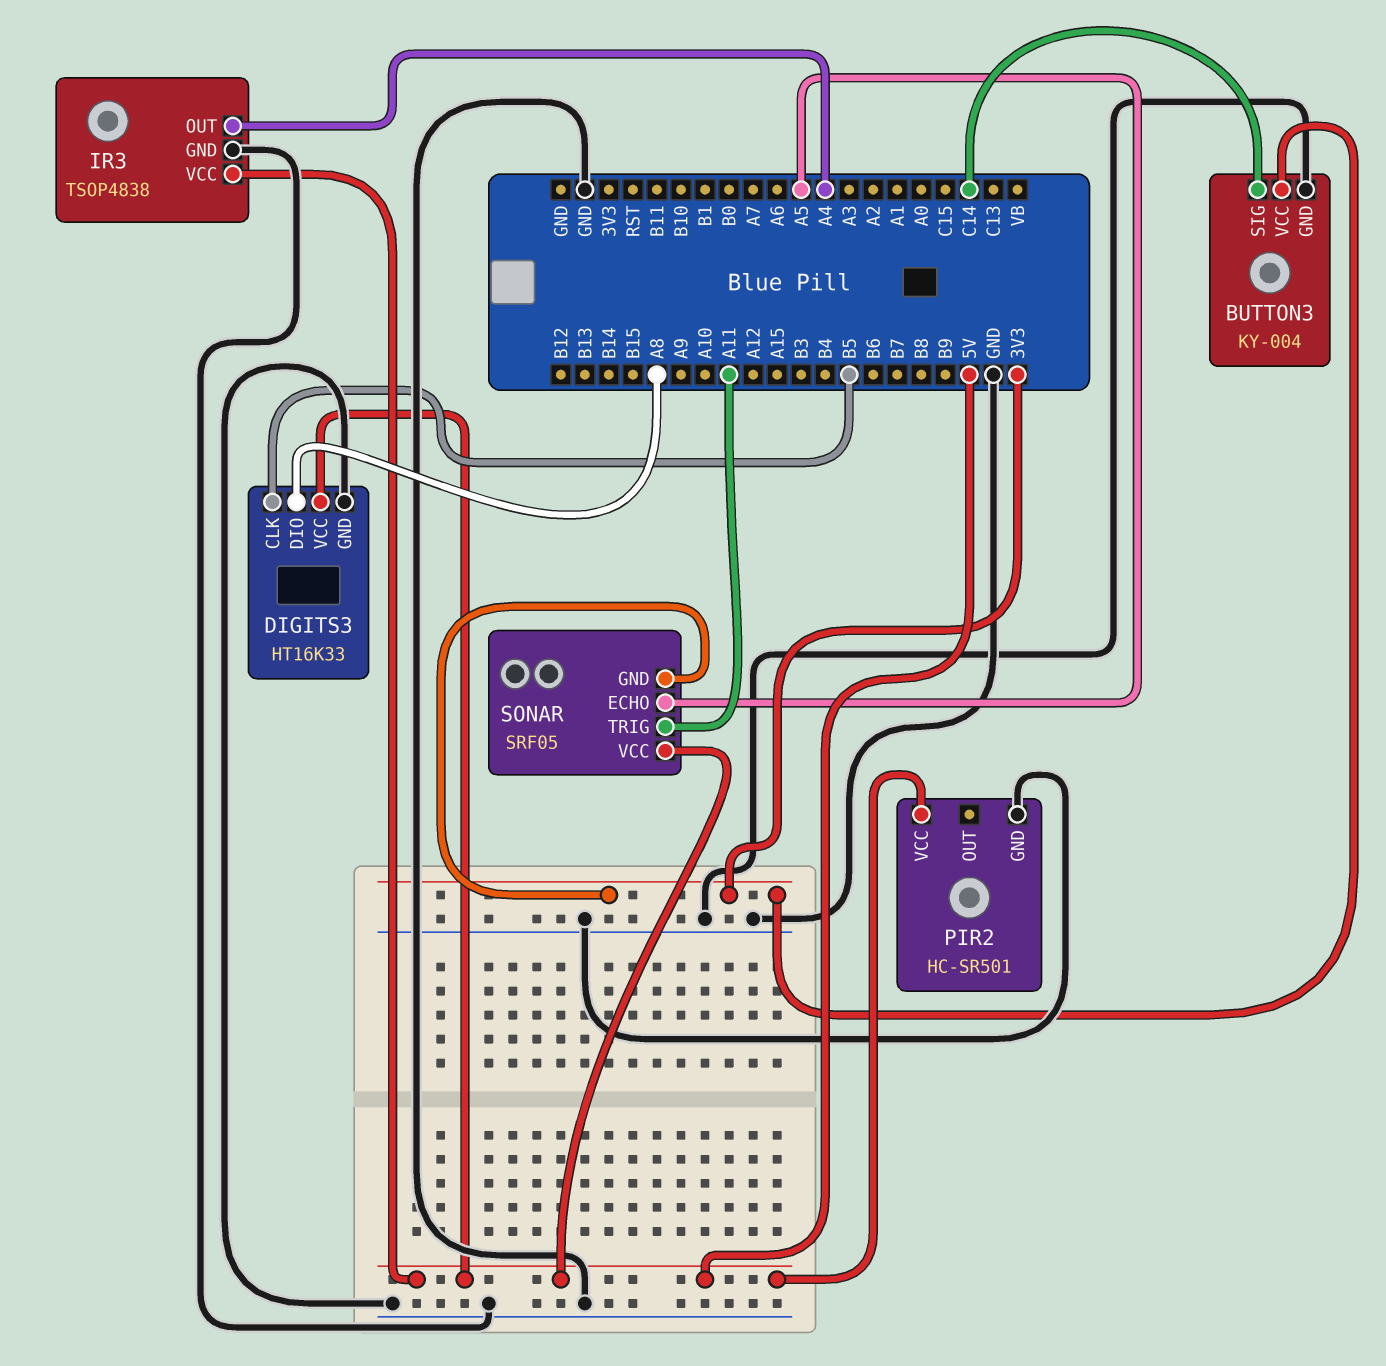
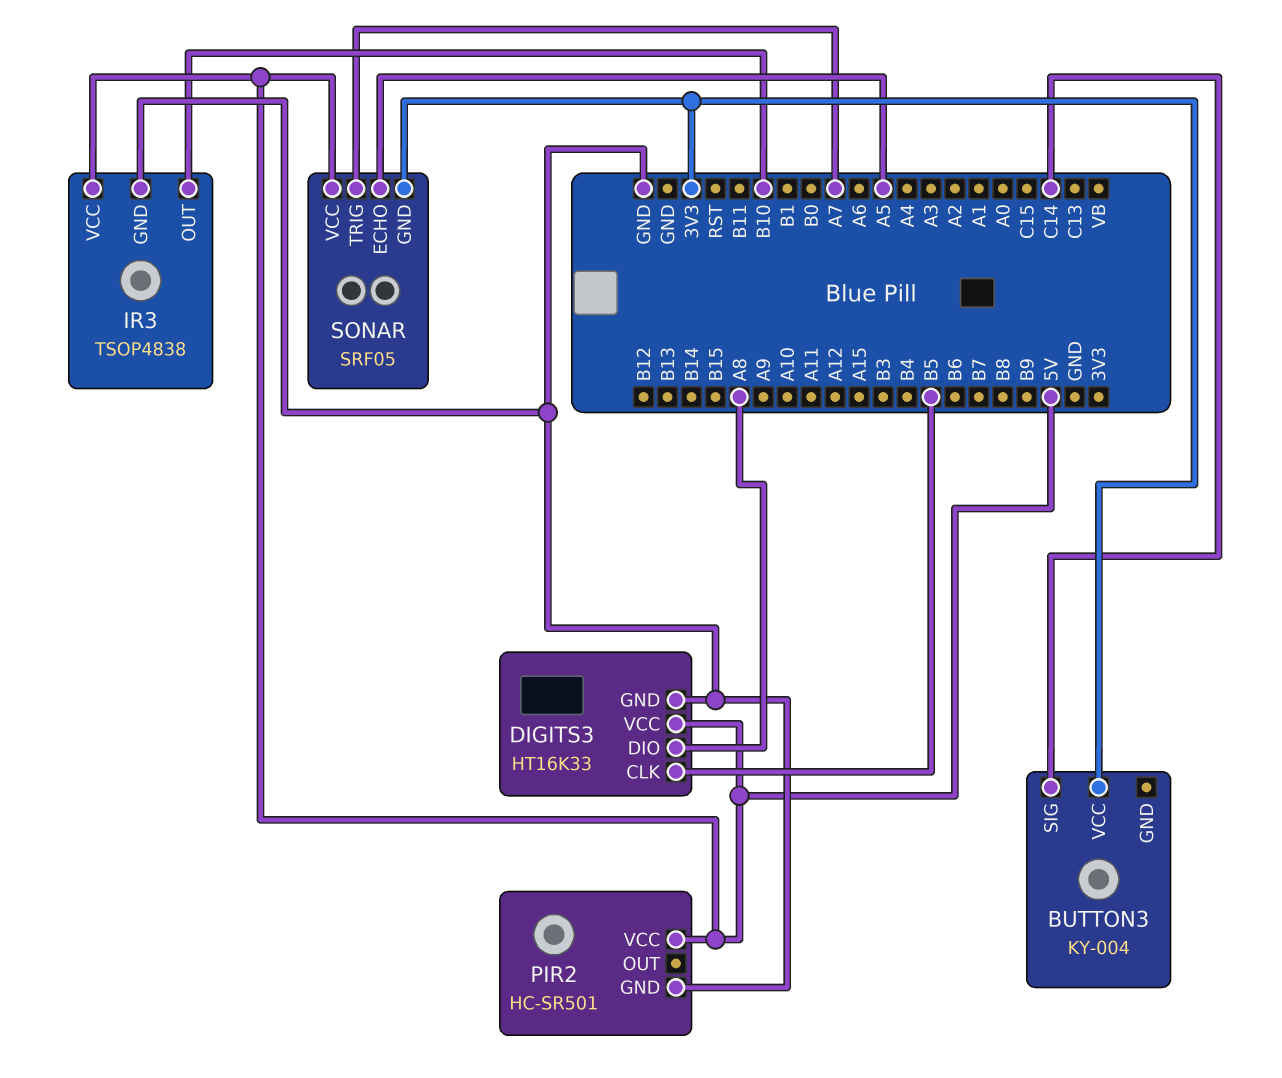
BUTTON3 pin GND: GND -> none
IR3 pin OUT: A4 -> B10
SONAR pin TRIG: A11 -> A7

